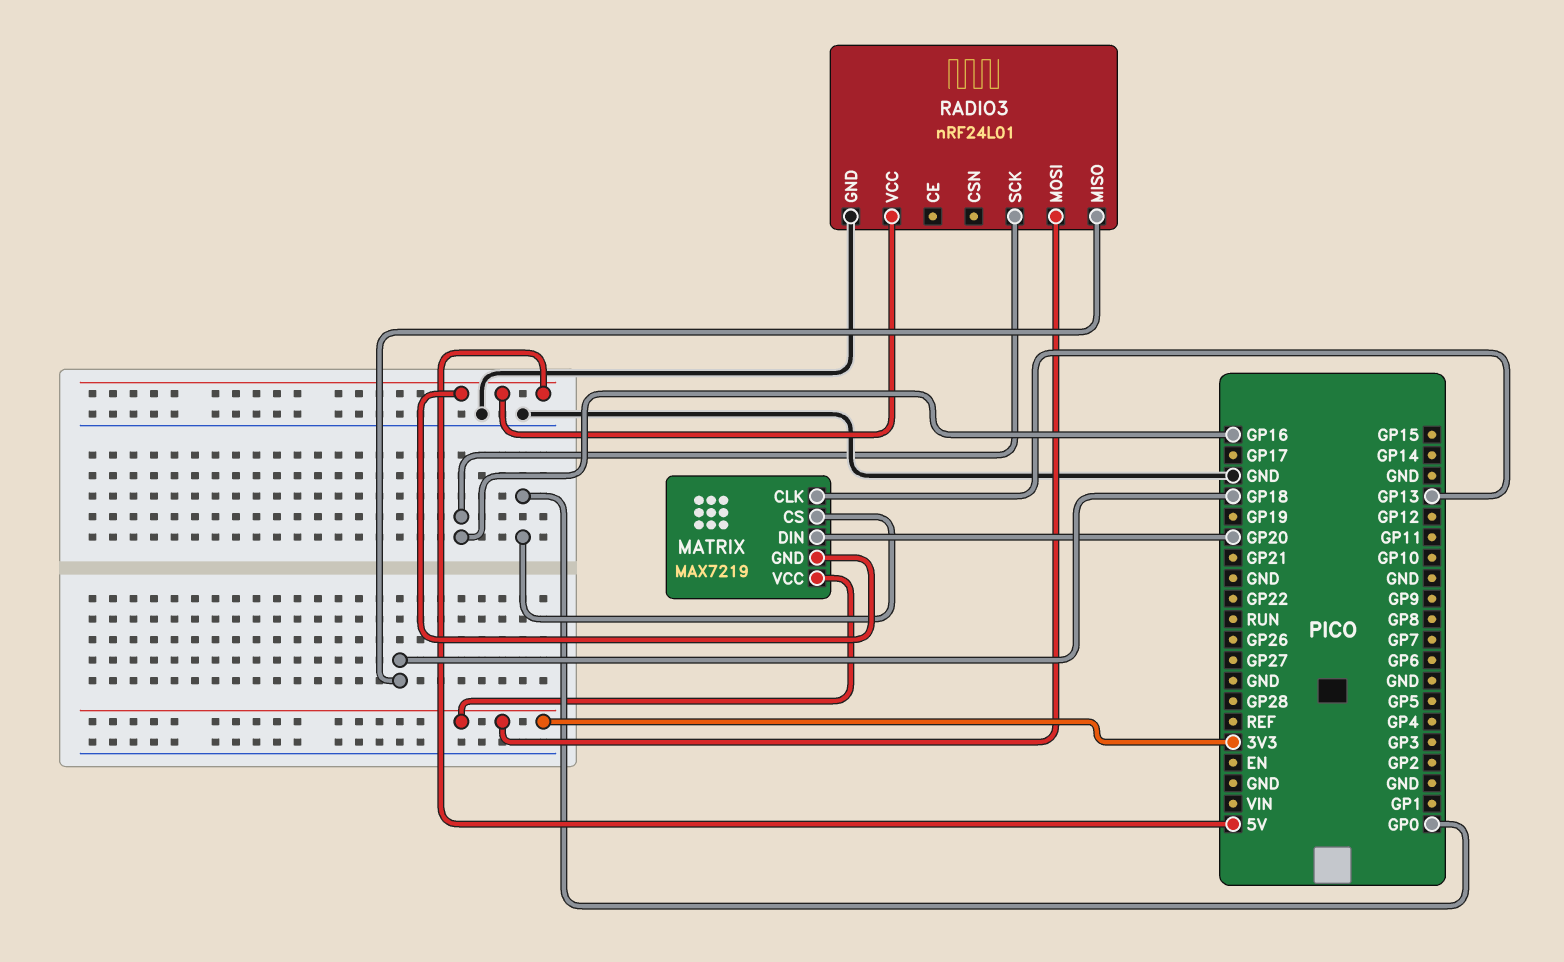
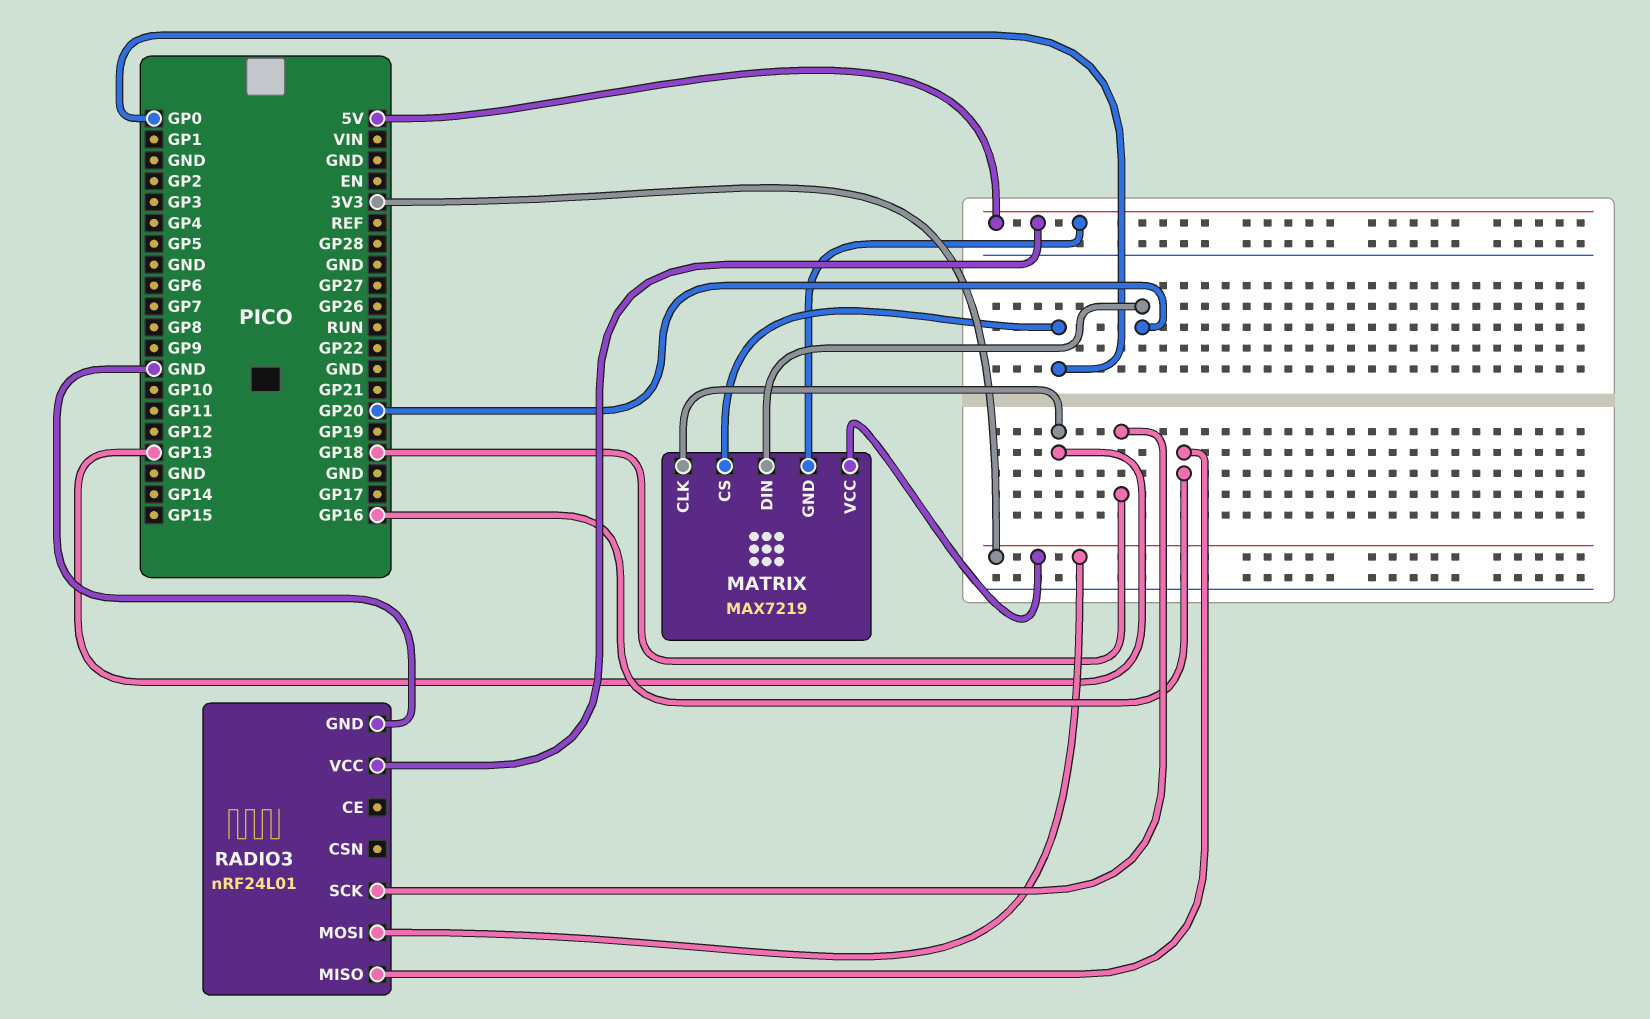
RADIO3 pin MISO: GP18 -> GP16
RADIO3 pin SCK: GP16 -> GP18

